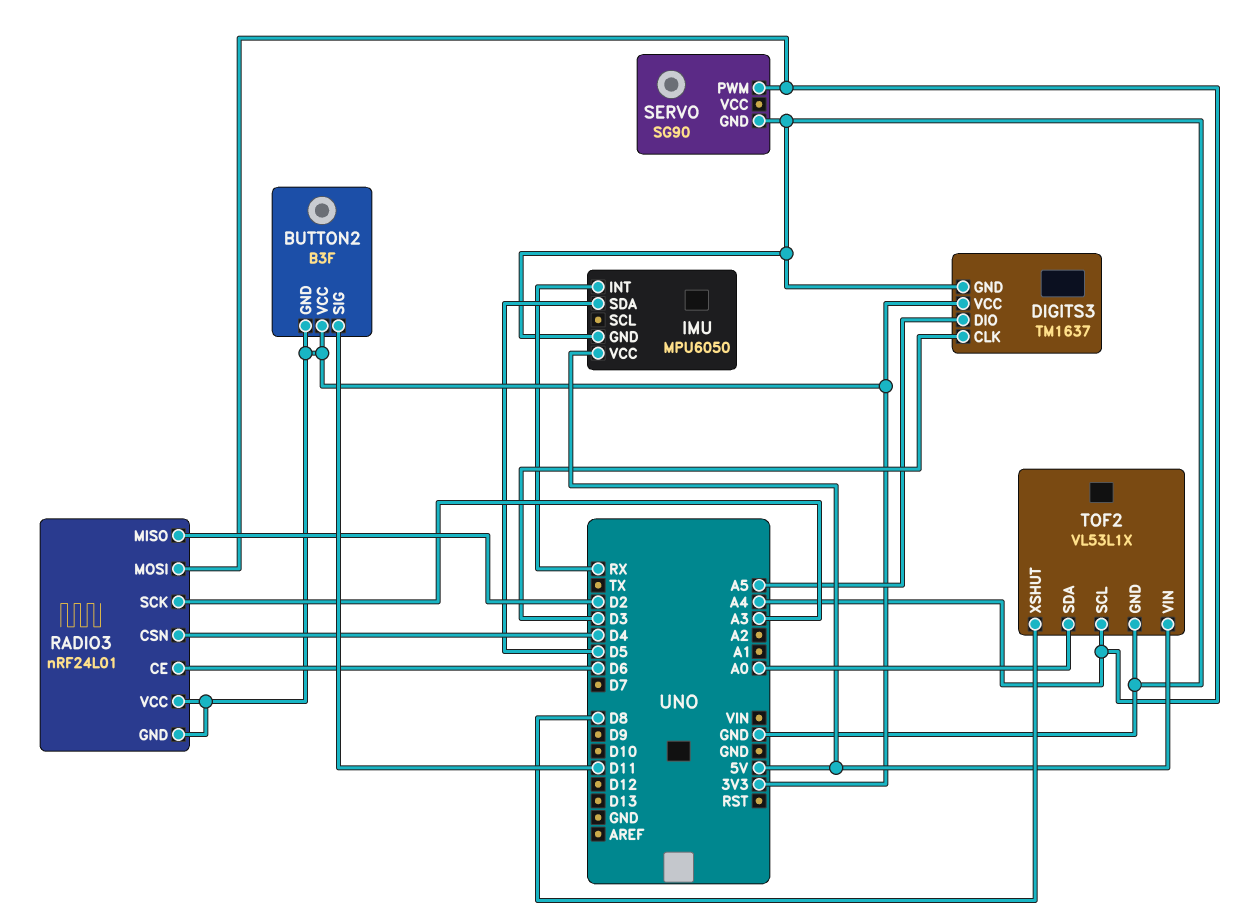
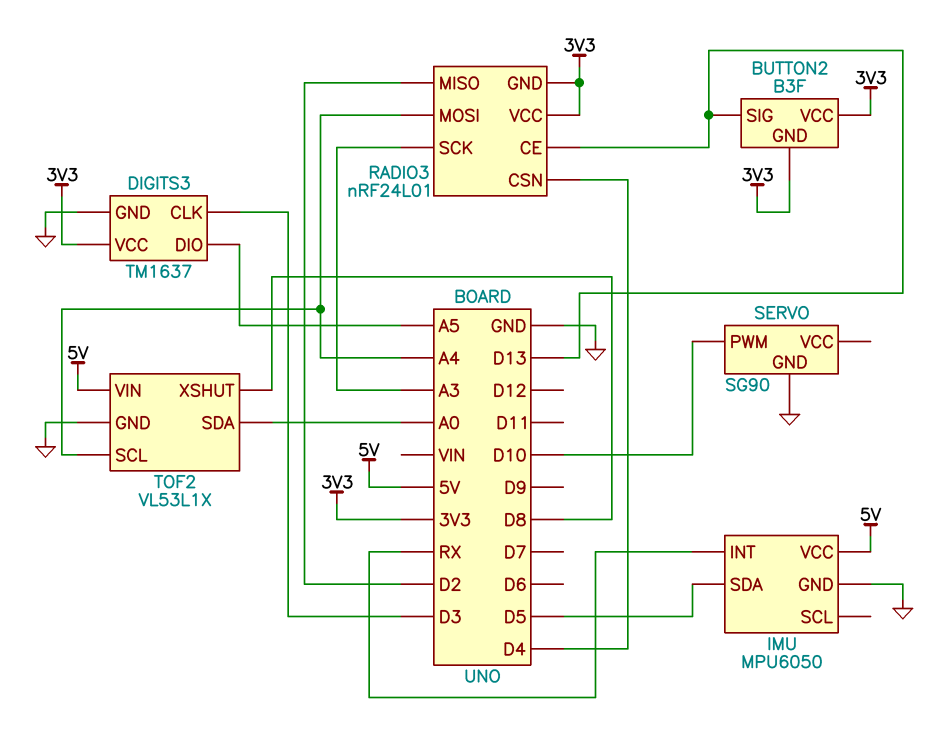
BUTTON2 pin SIG: D11 -> D13
RADIO3 pin CE: D6 -> D13
SERVO pin PWM: A4 -> D10

